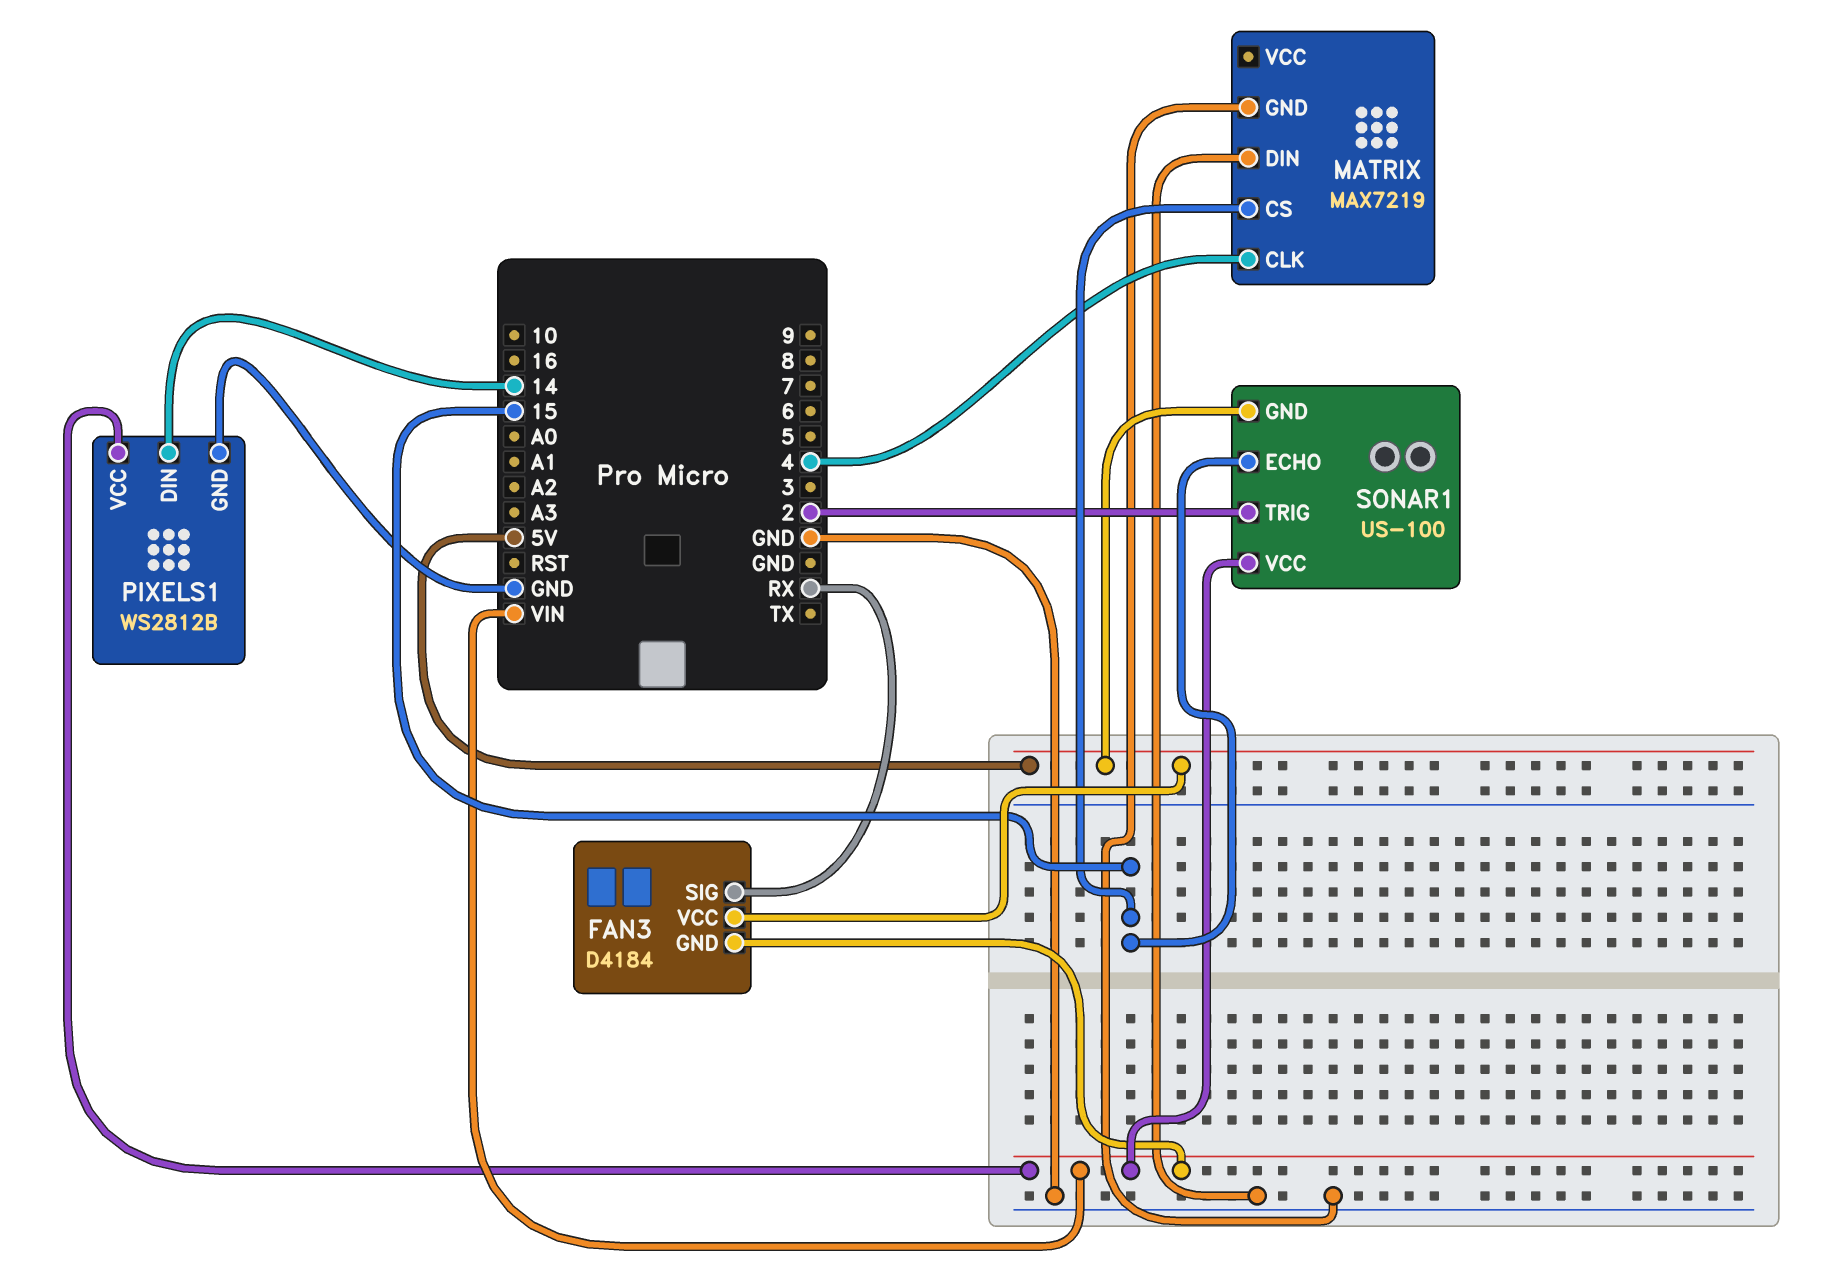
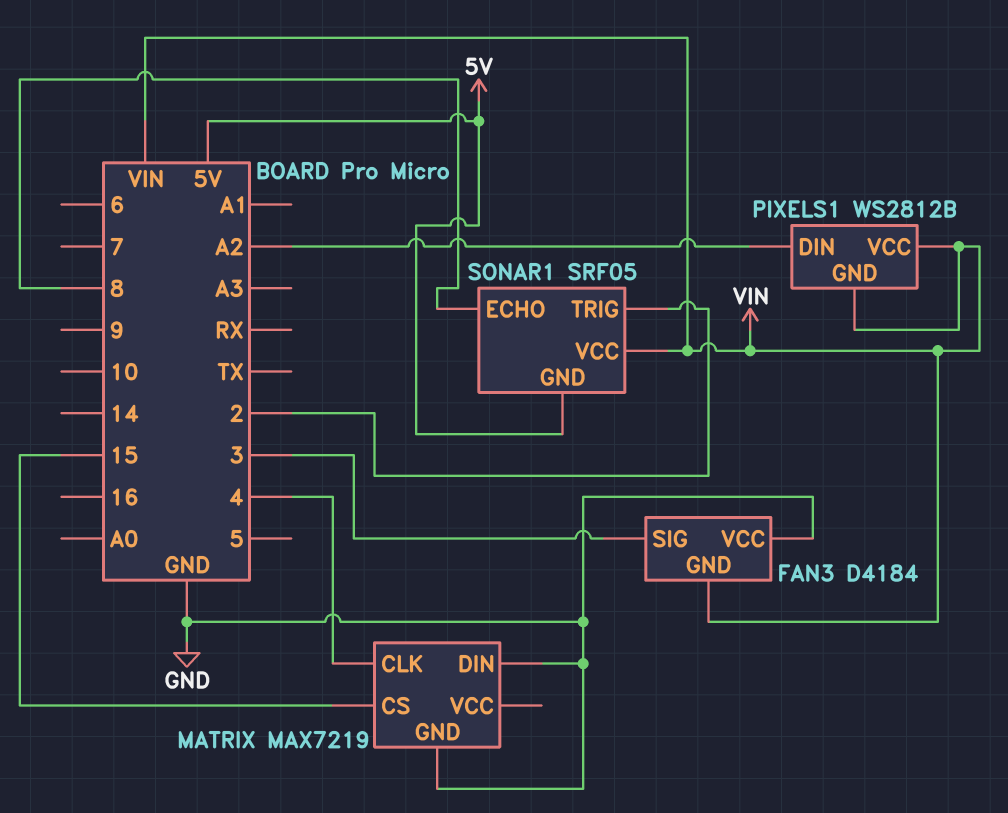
FAN3 pin SIG: RX -> 3
FAN3 pin VCC: 5V -> GND
PIXELS1 pin DIN: 14 -> A2
PIXELS1 pin GND: GND -> VIN
SONAR1: US-100 -> SRF05
SONAR1 pin ECHO: 15 -> 8

